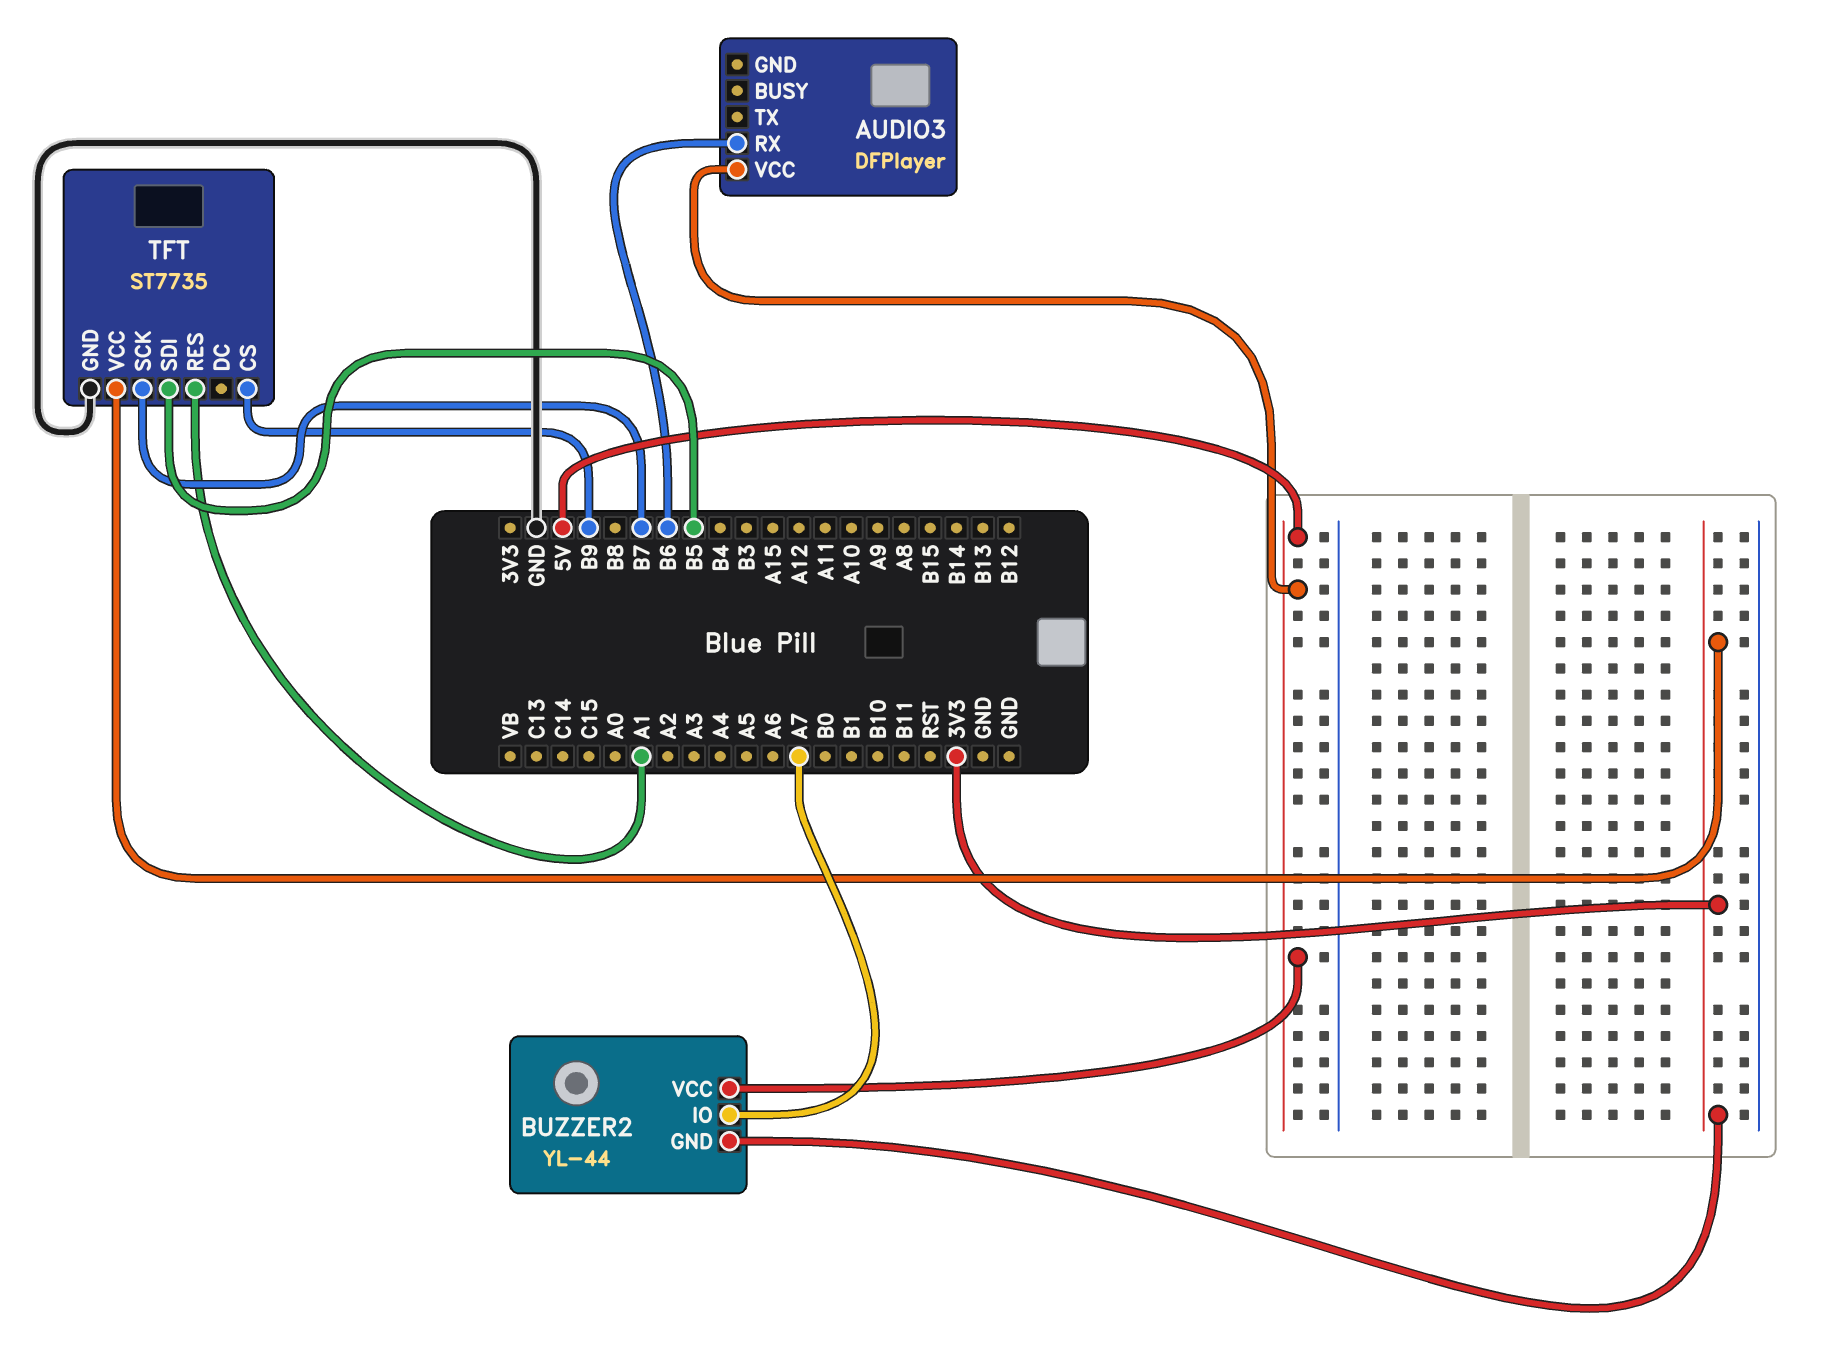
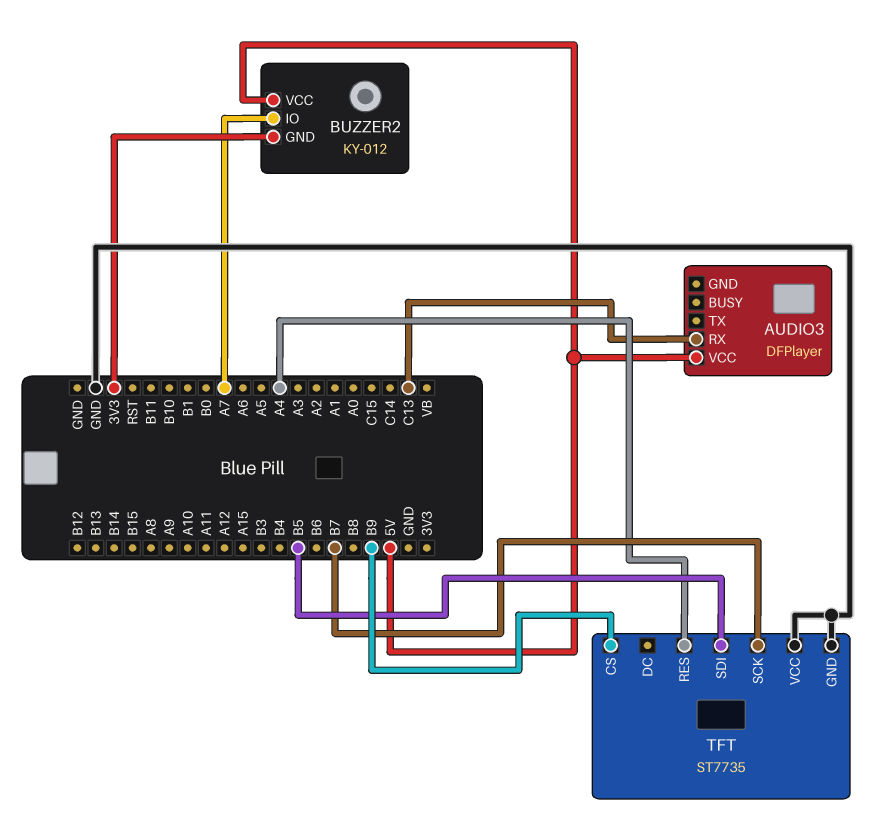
AUDIO3 pin RX: B6 -> C13
BUZZER2: YL-44 -> KY-012
TFT pin RES: A1 -> A4
TFT pin VCC: 3V3 -> GND

